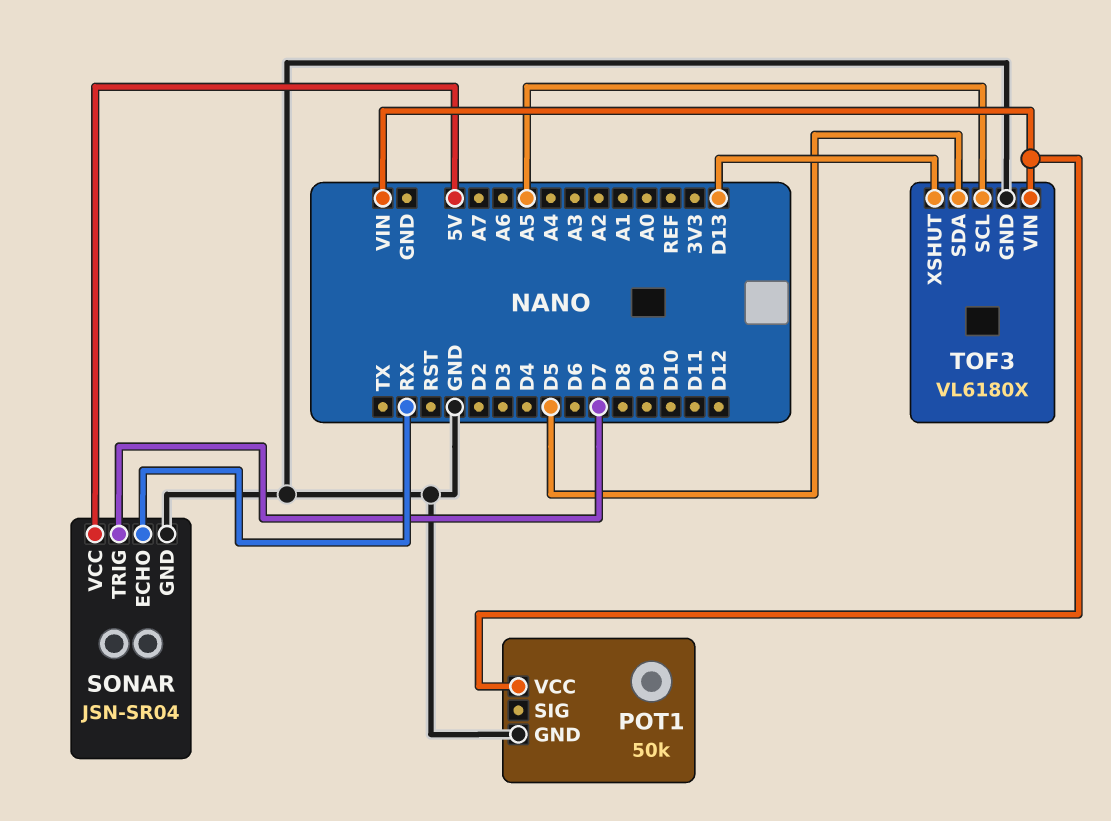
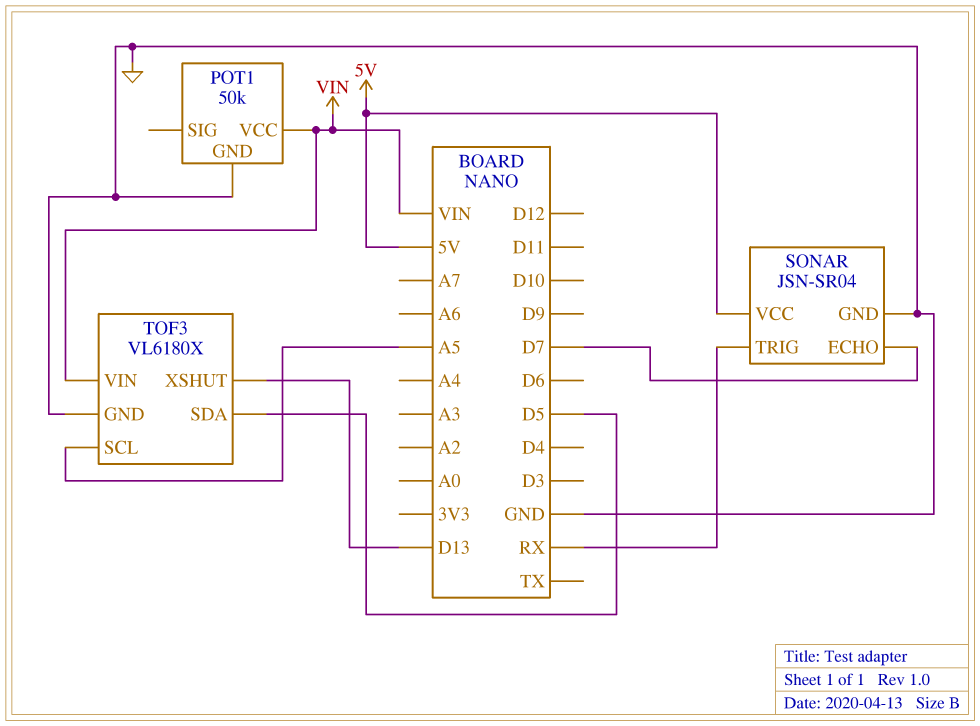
SONAR pin ECHO: RX -> D7
SONAR pin TRIG: D7 -> RX

